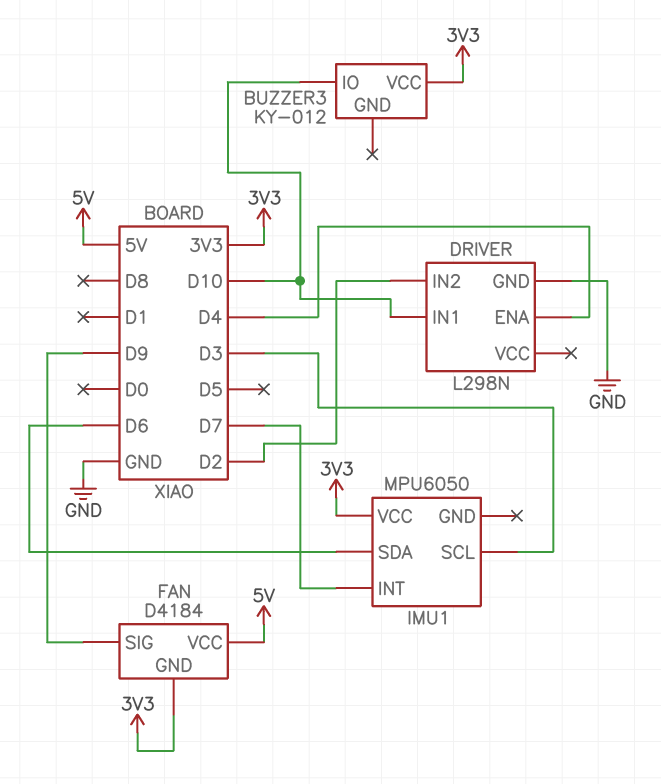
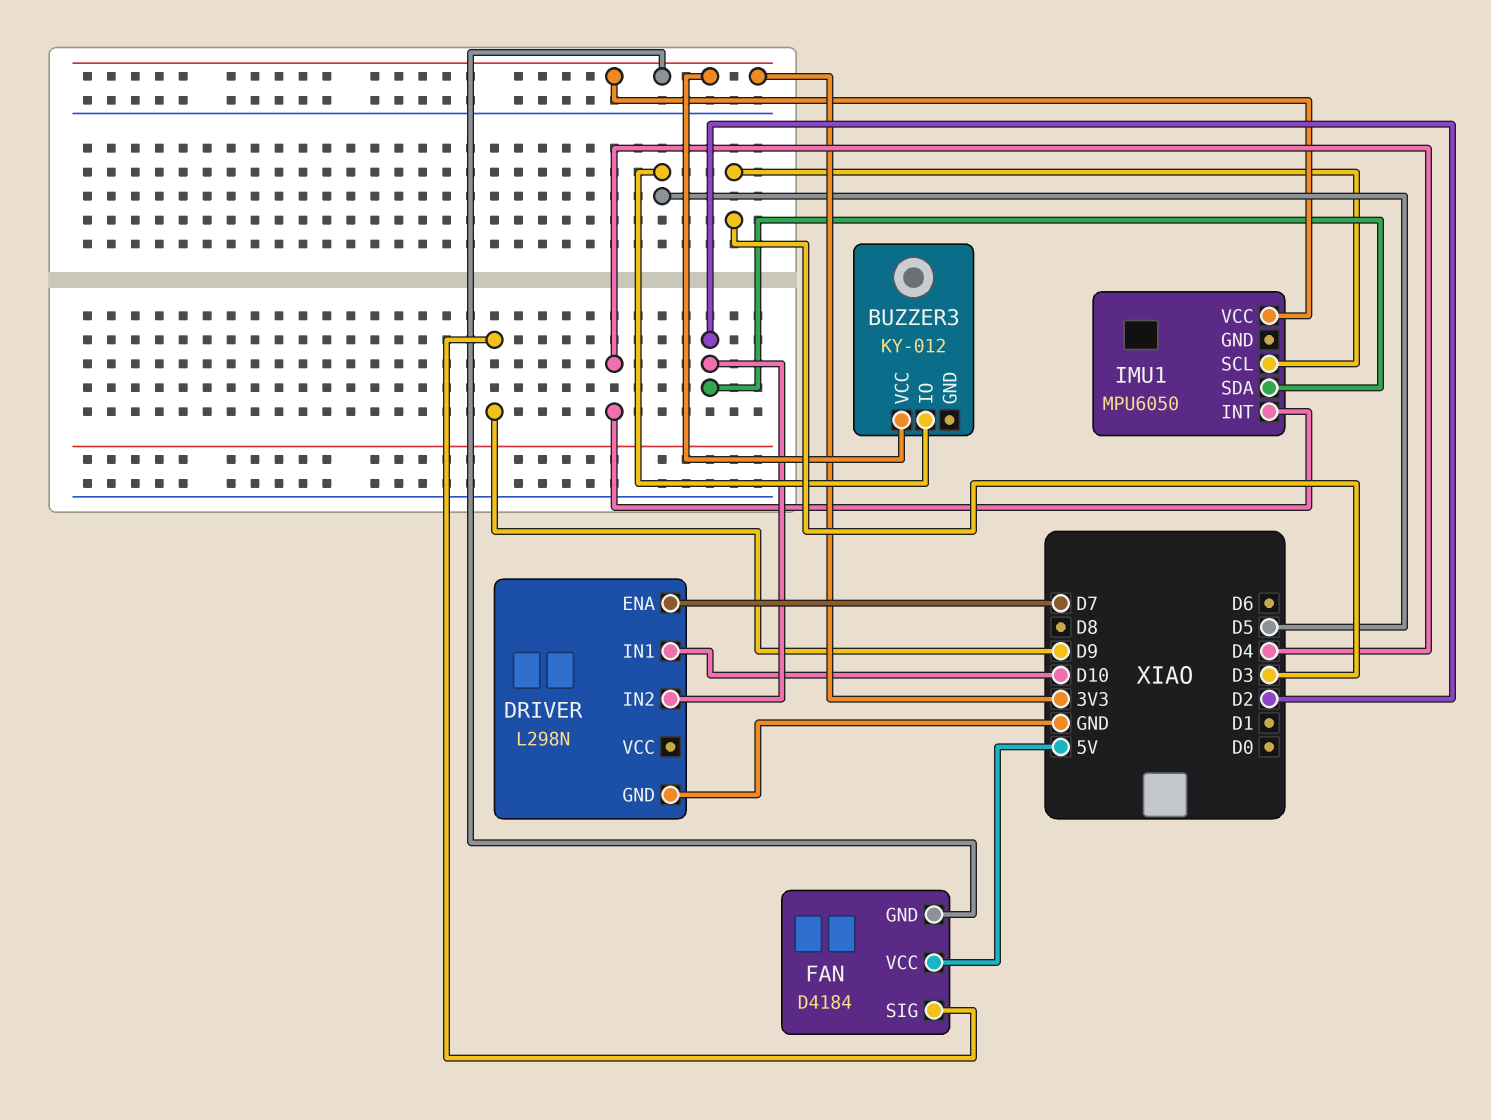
BUZZER3 pin IO: D10 -> D5
DRIVER pin ENA: D4 -> D7
IMU1 pin INT: D7 -> D4
IMU1 pin SDA: D6 -> D2

